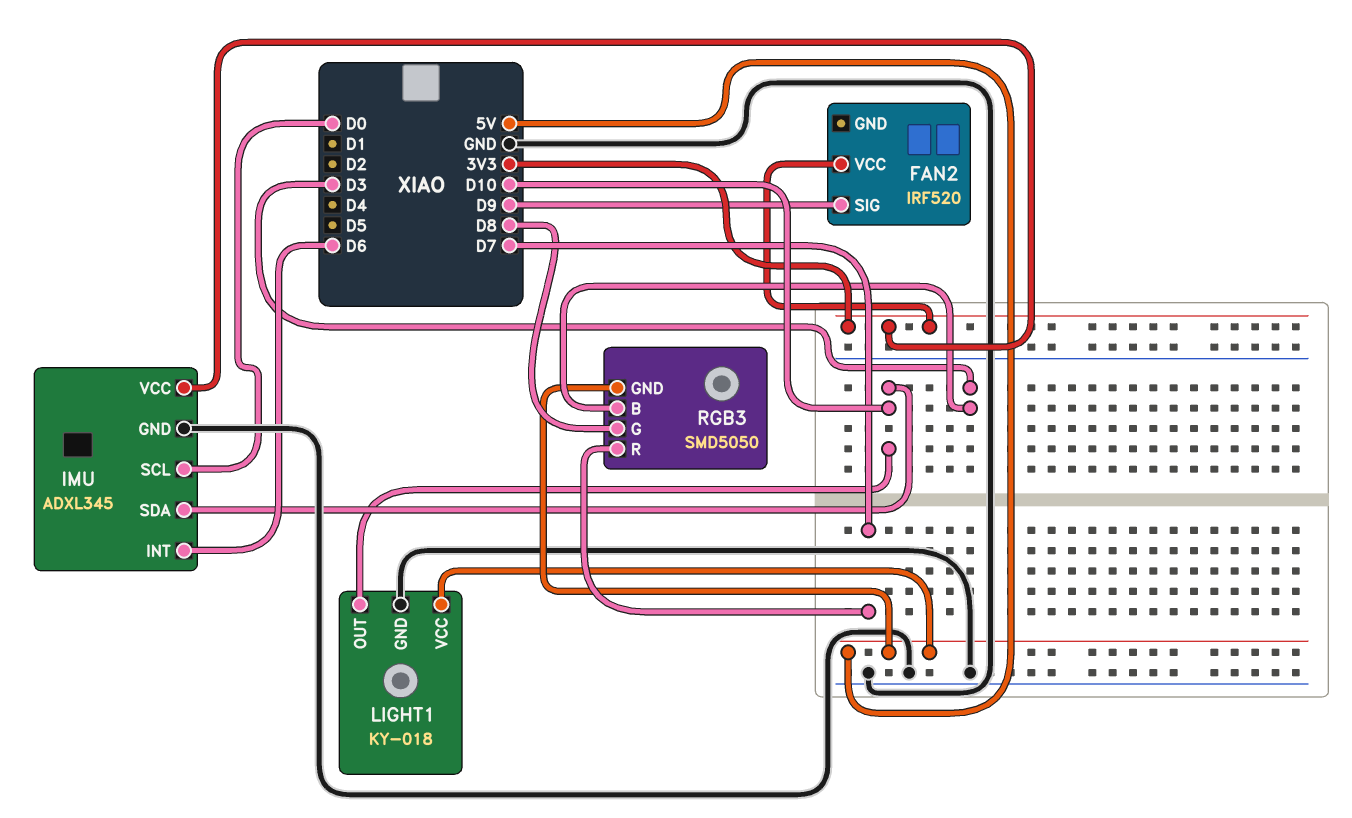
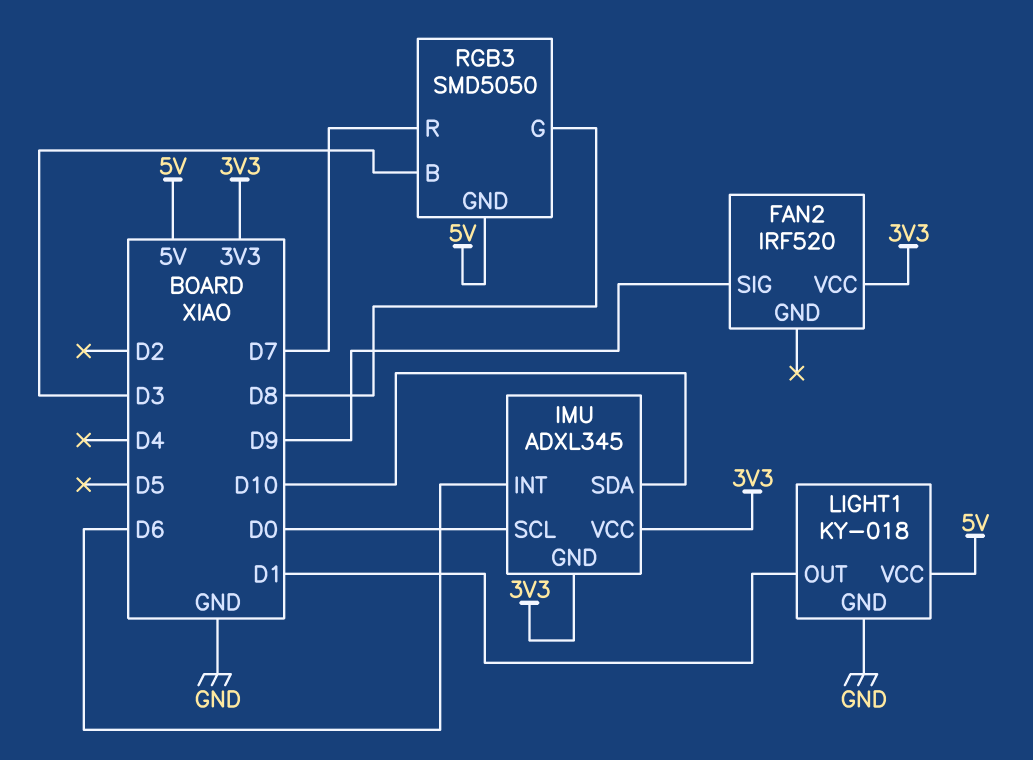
IMU pin GND: GND -> 3V3
LIGHT1 pin OUT: D10 -> D1

